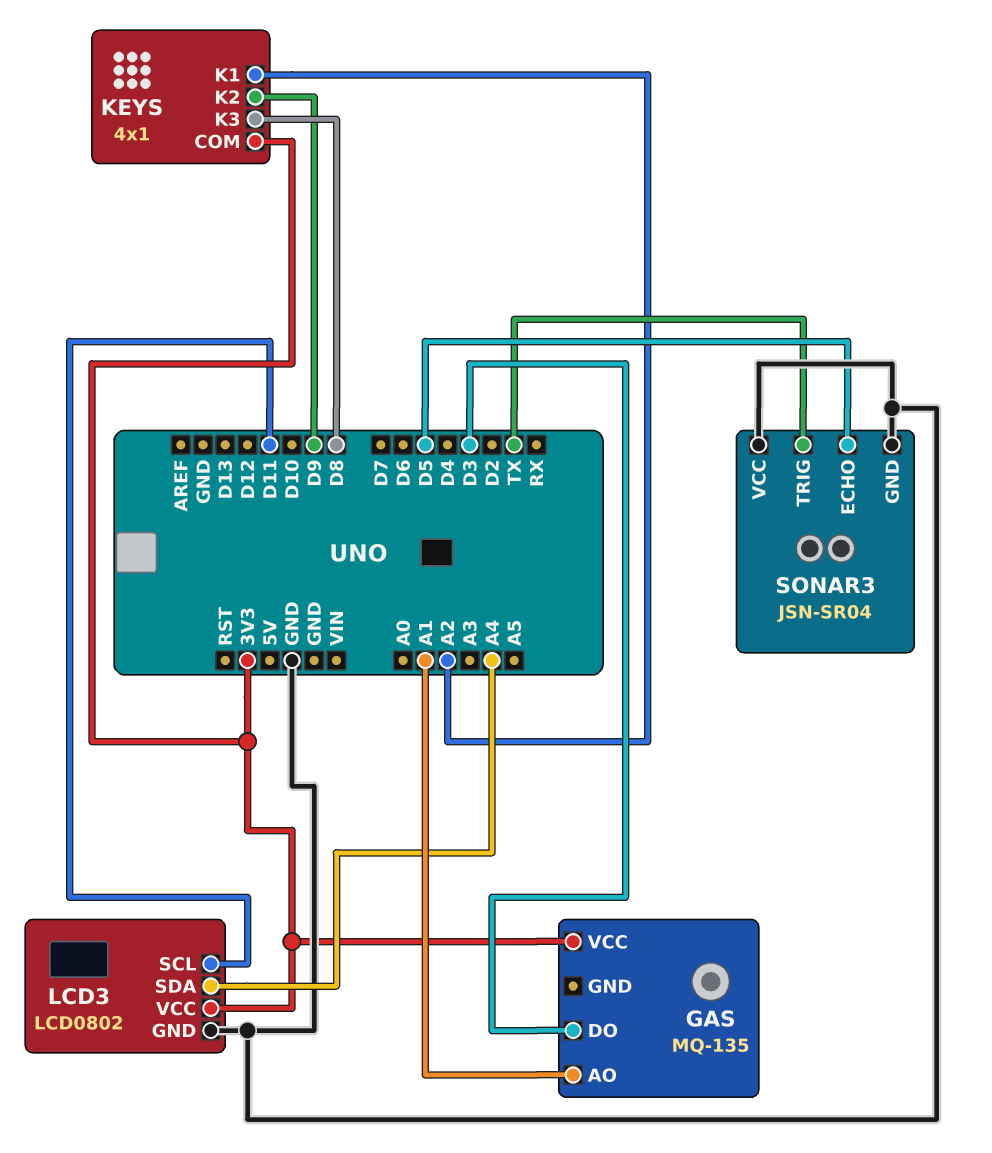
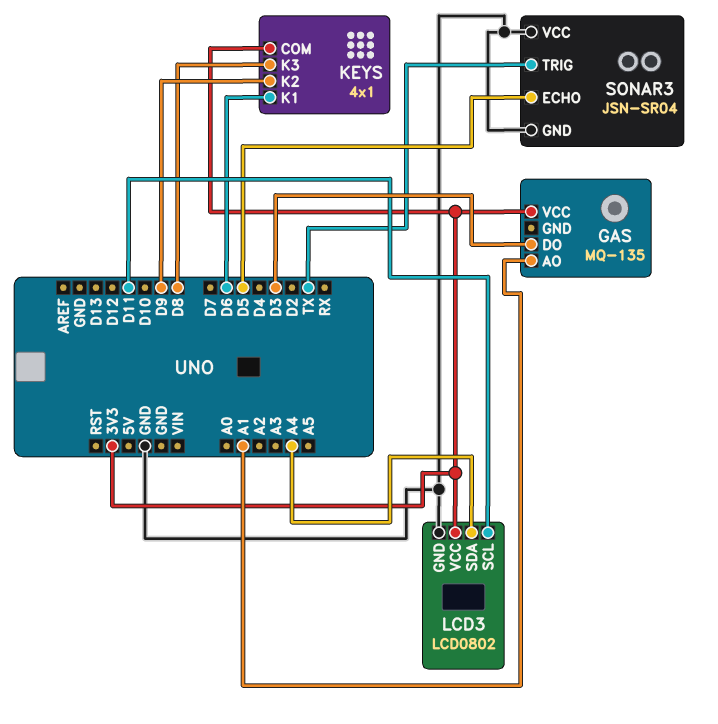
KEYS pin K1: A2 -> D6

